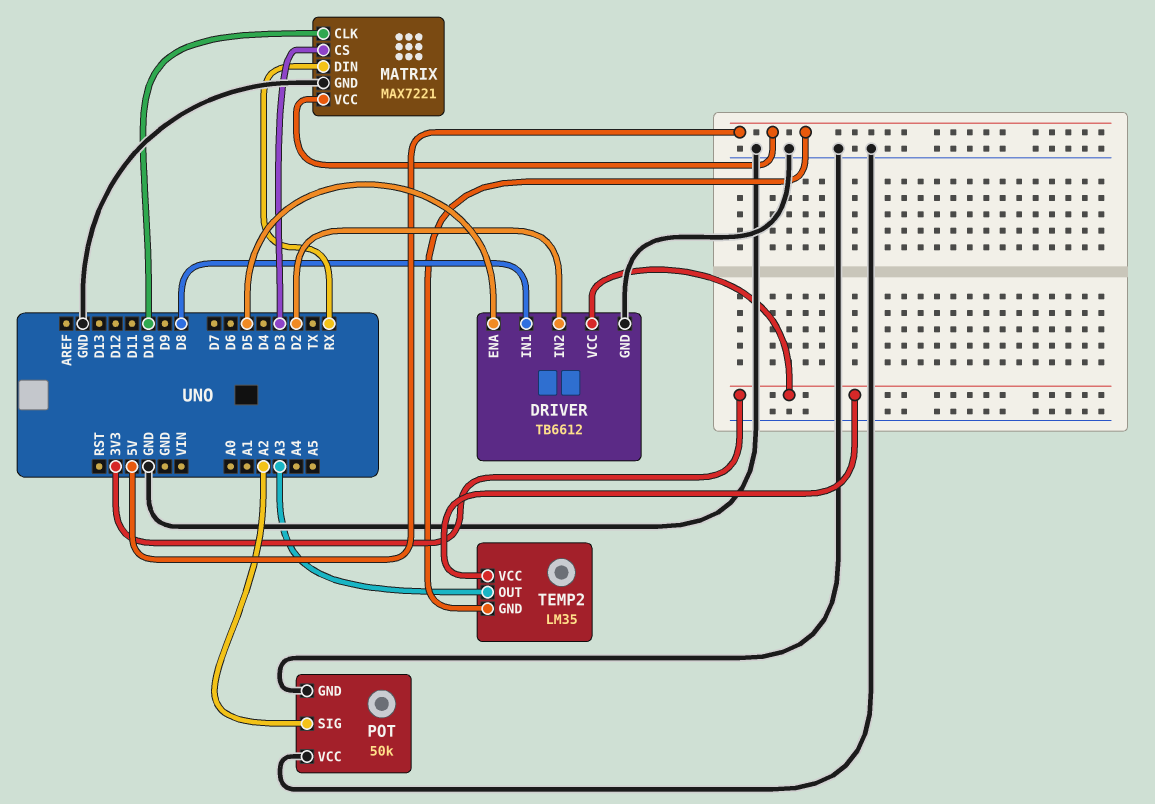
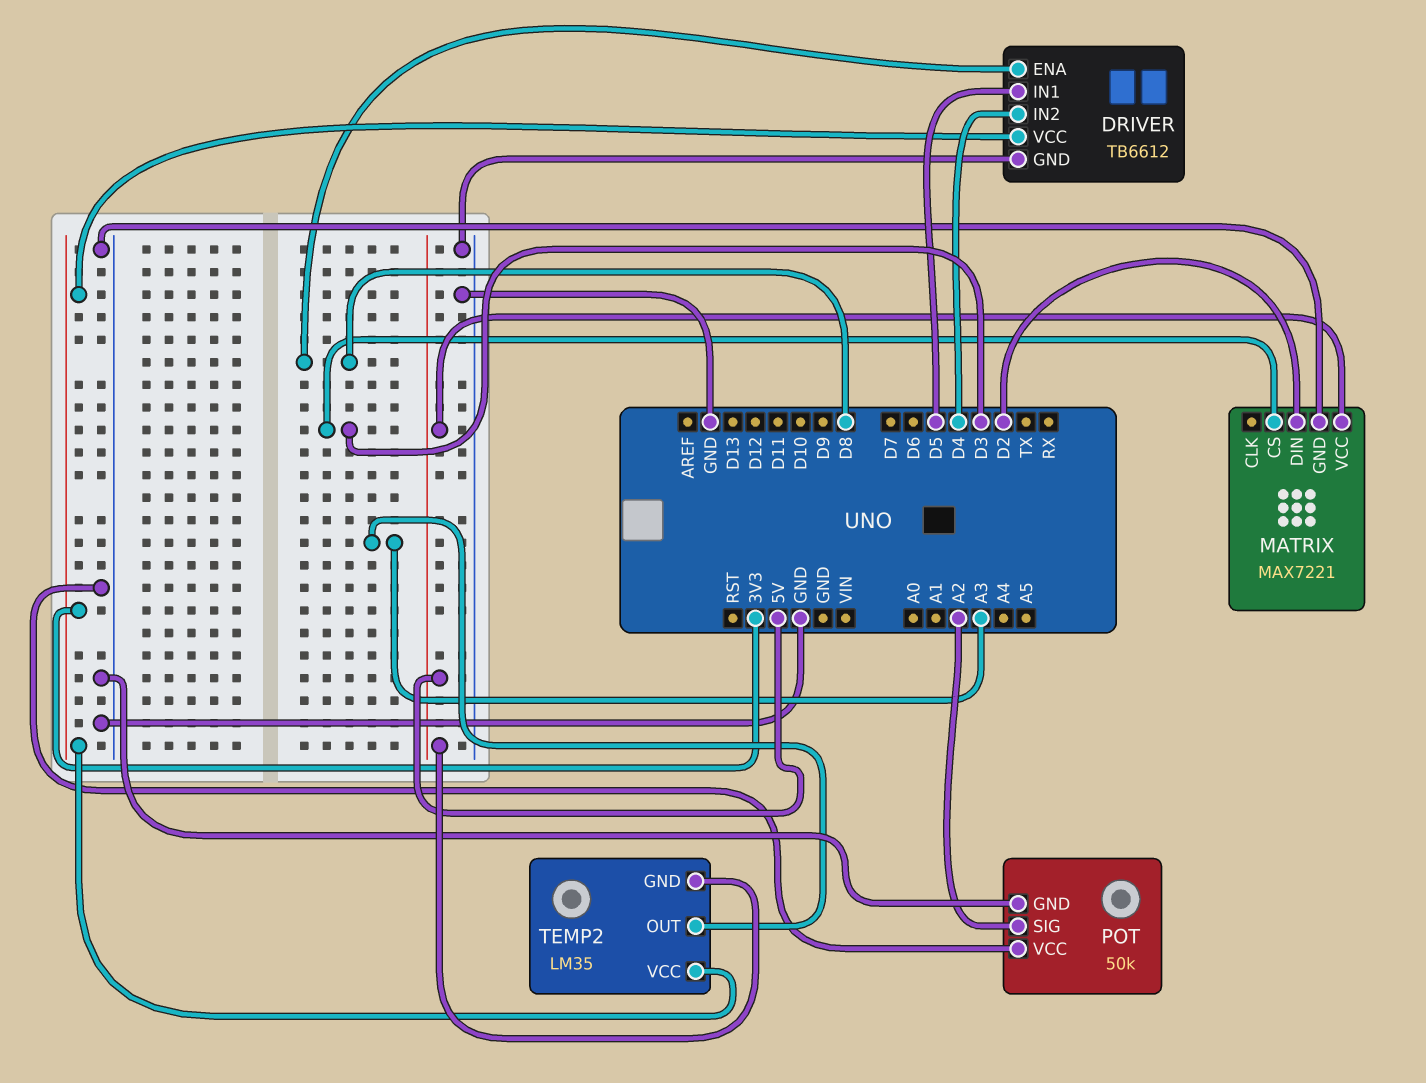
DRIVER pin ENA: D5 -> D8
DRIVER pin IN1: D8 -> D5
DRIVER pin IN2: D2 -> D4
MATRIX pin CLK: D10 -> none
MATRIX pin DIN: RX -> D2

